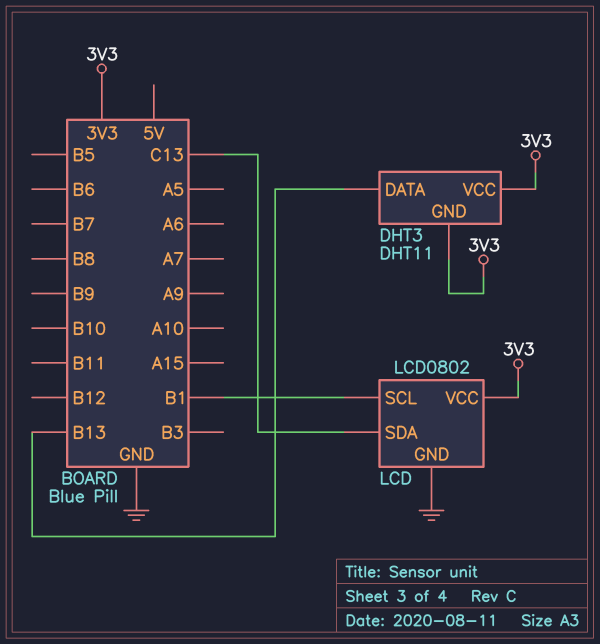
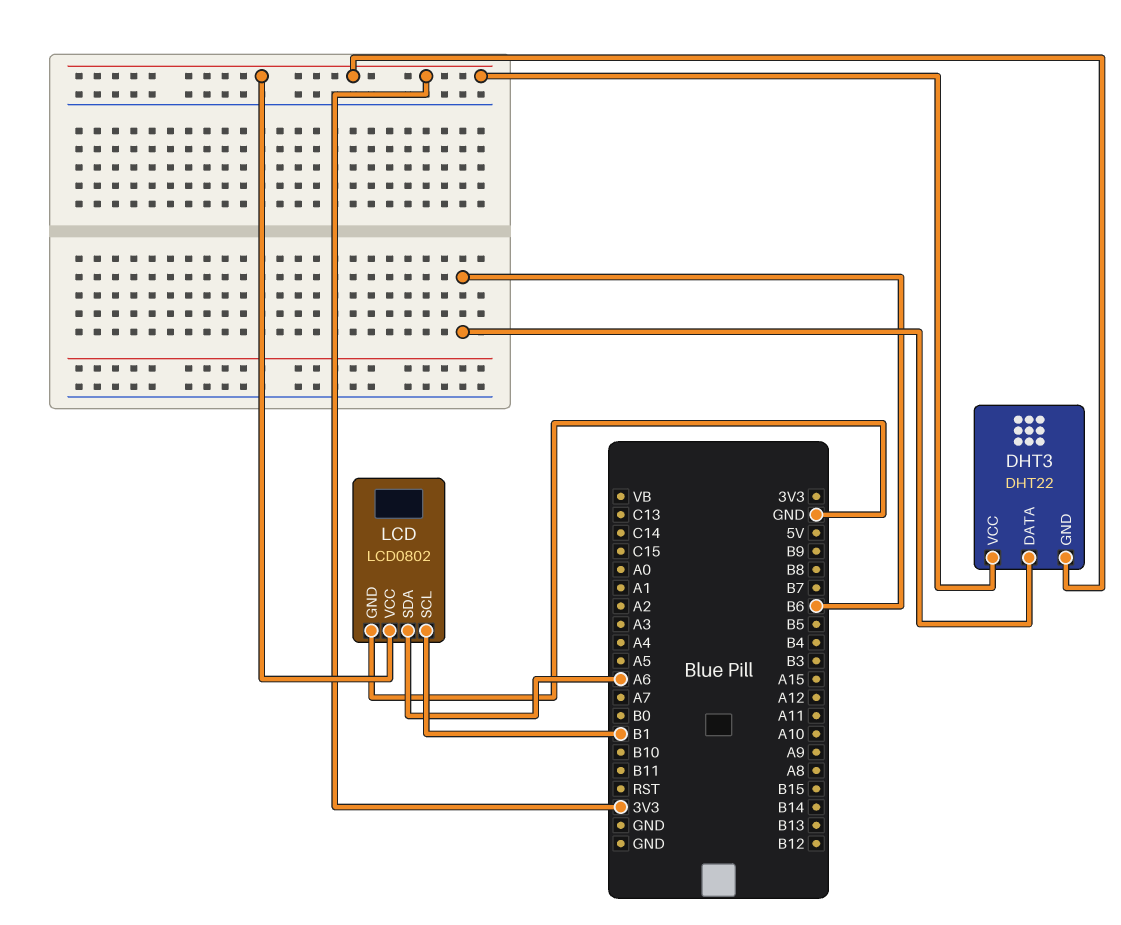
DHT3: DHT11 -> DHT22
DHT3 pin DATA: B13 -> B6
LCD pin SDA: C13 -> A6

